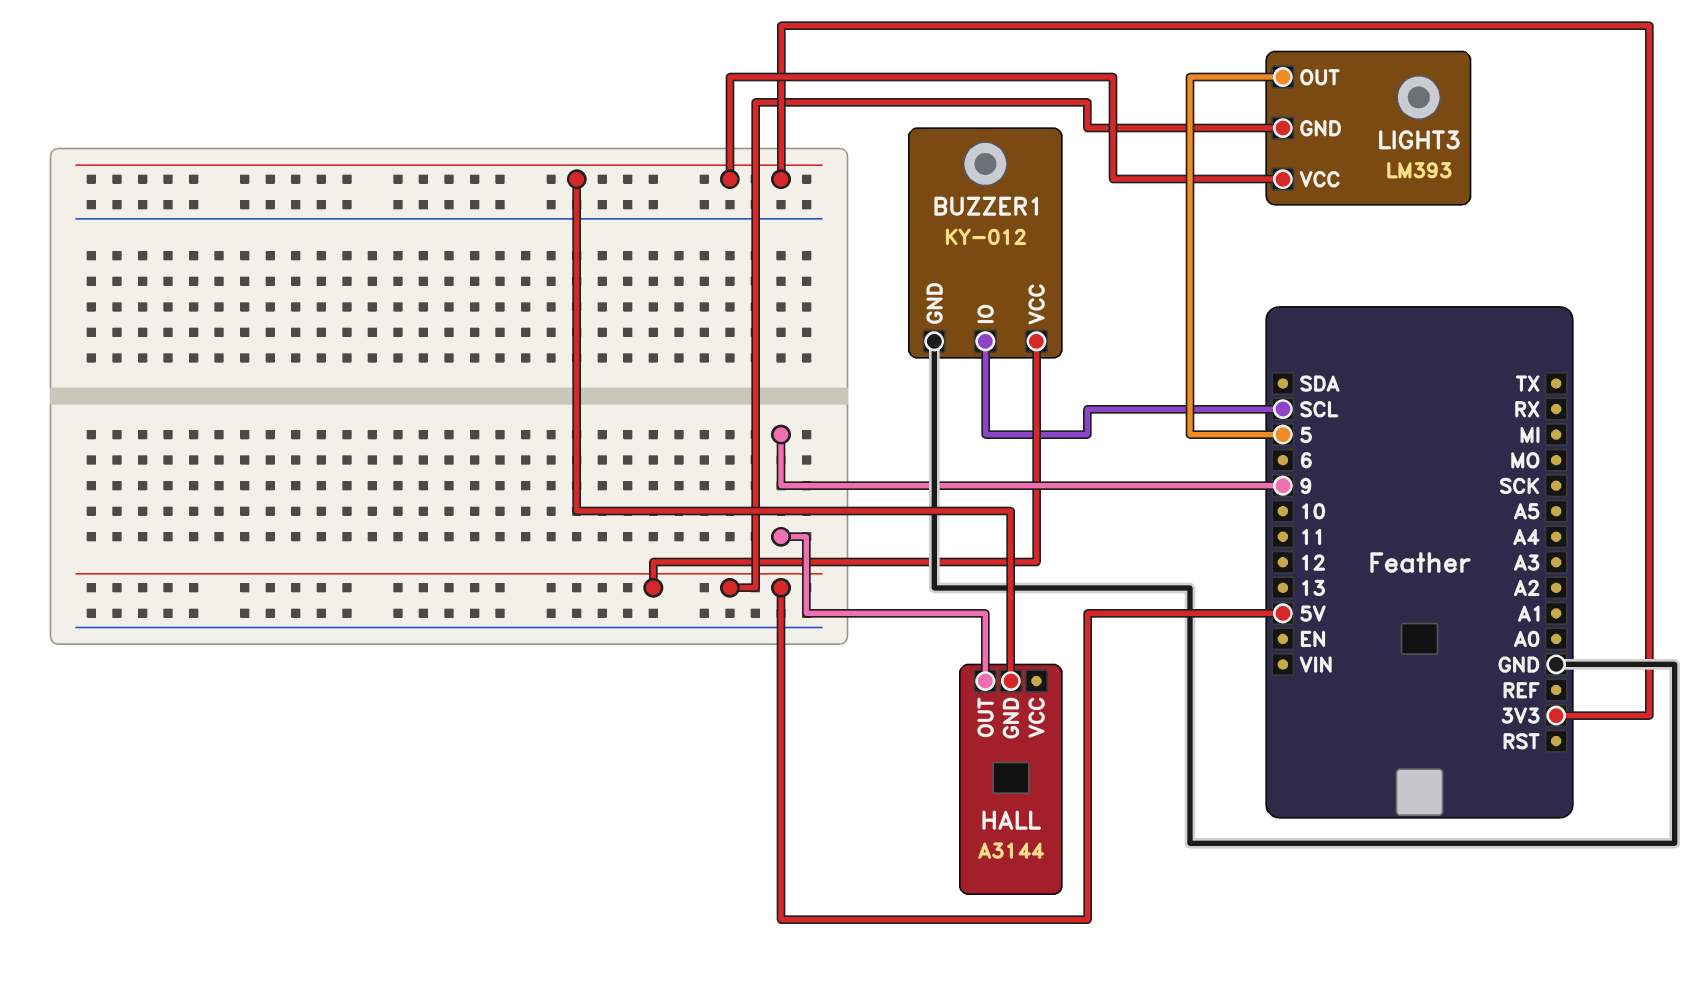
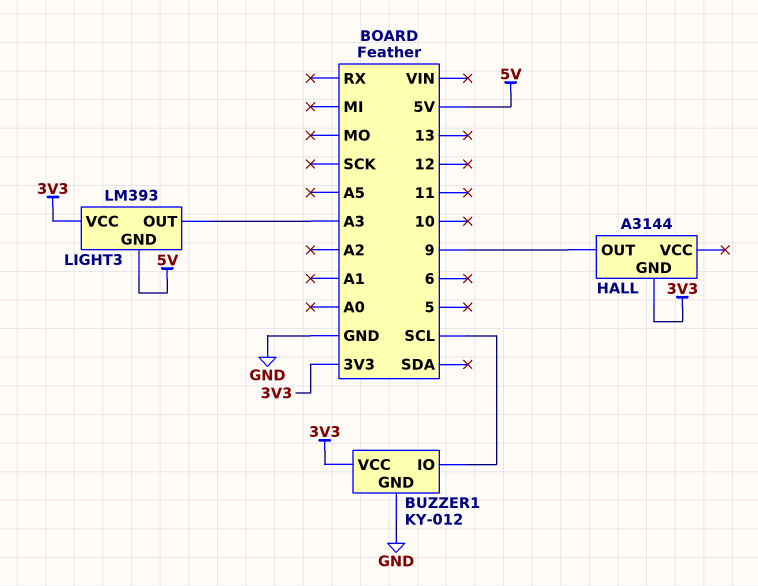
BUZZER1 pin VCC: 5V -> 3V3
LIGHT3 pin OUT: 5 -> A3

